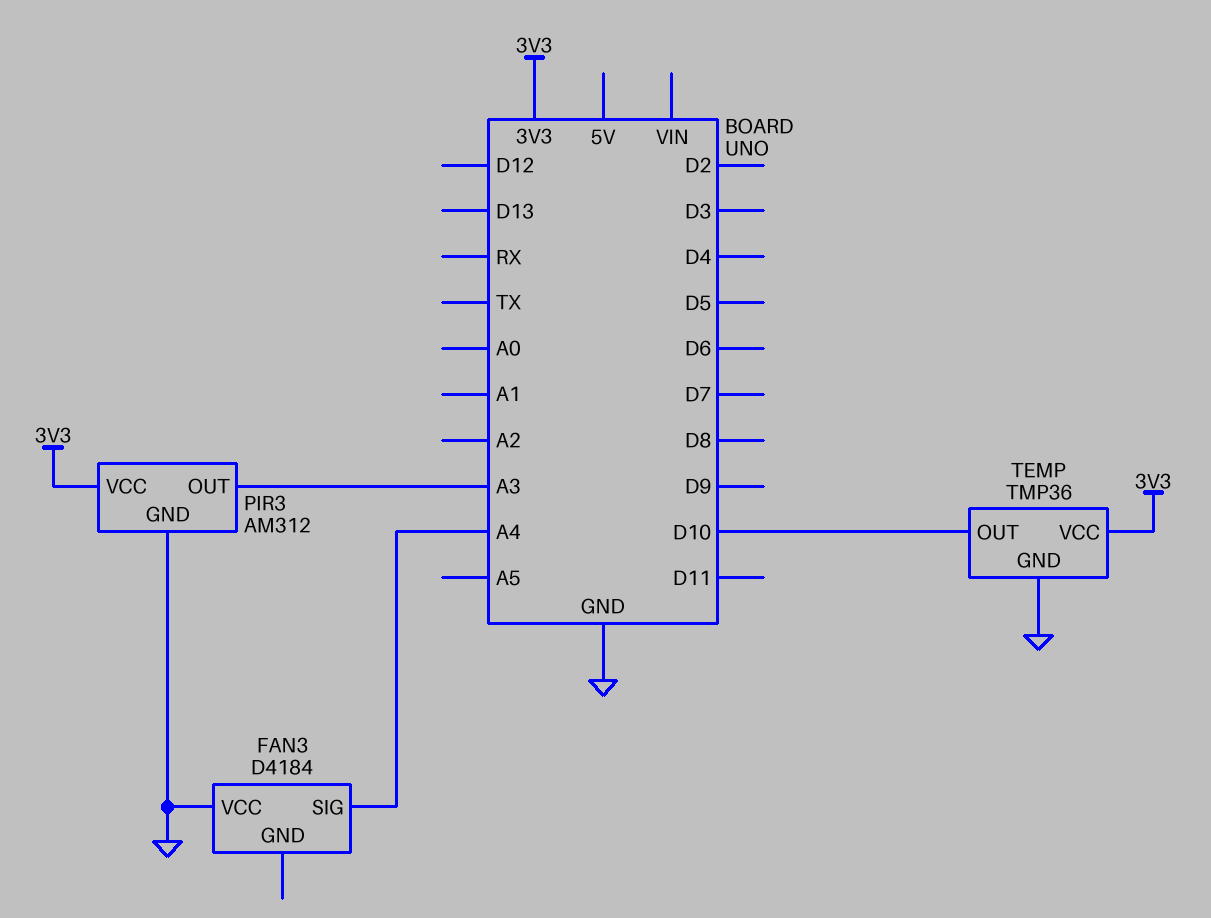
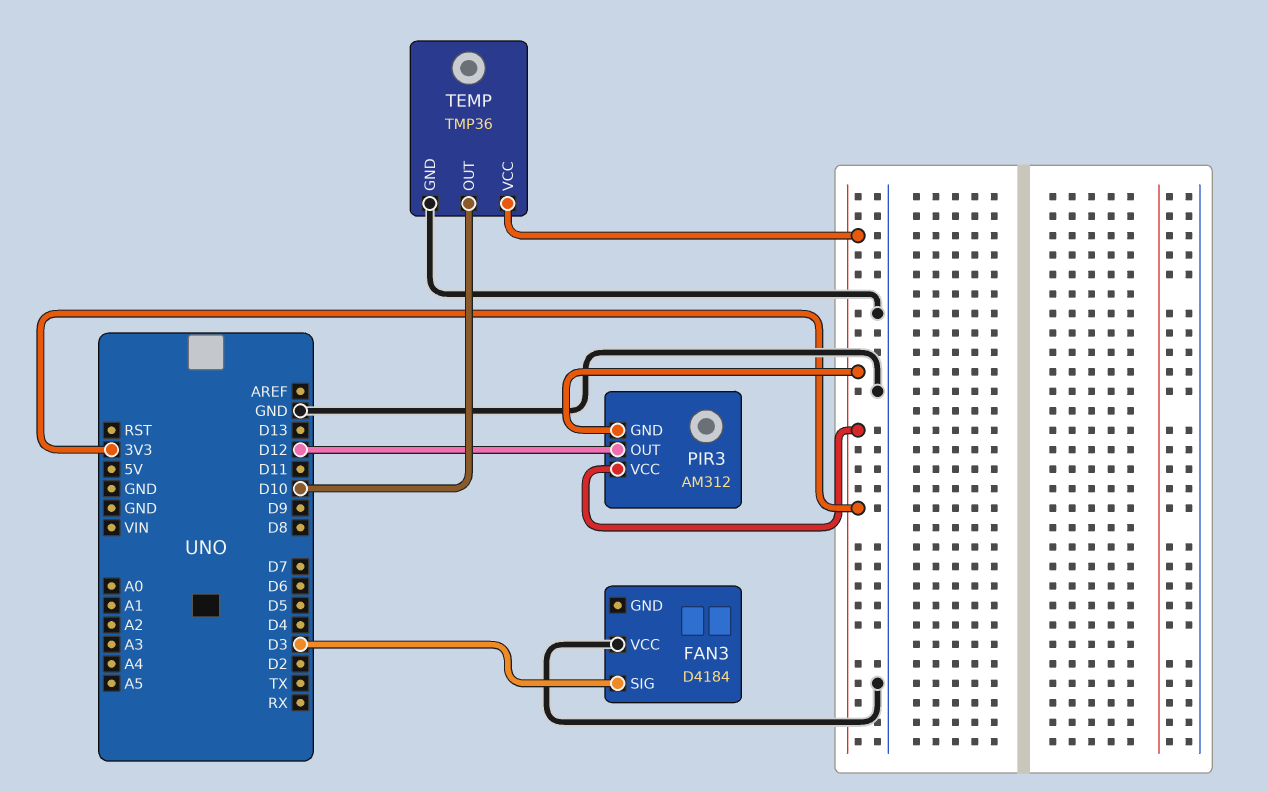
FAN3 pin SIG: A4 -> D3
PIR3 pin GND: GND -> 3V3
PIR3 pin OUT: A3 -> D12

